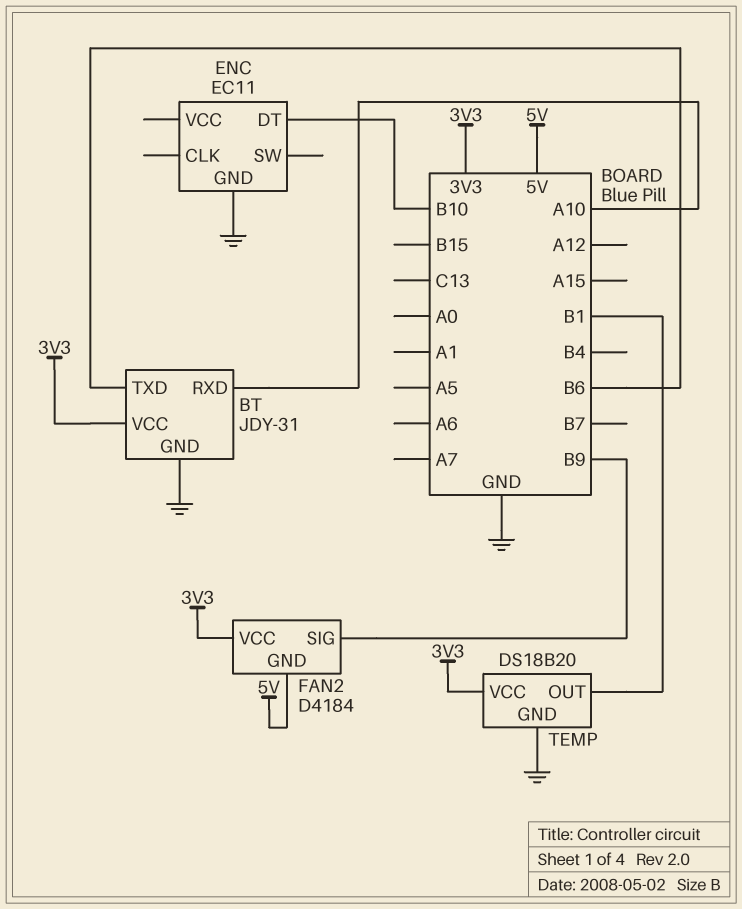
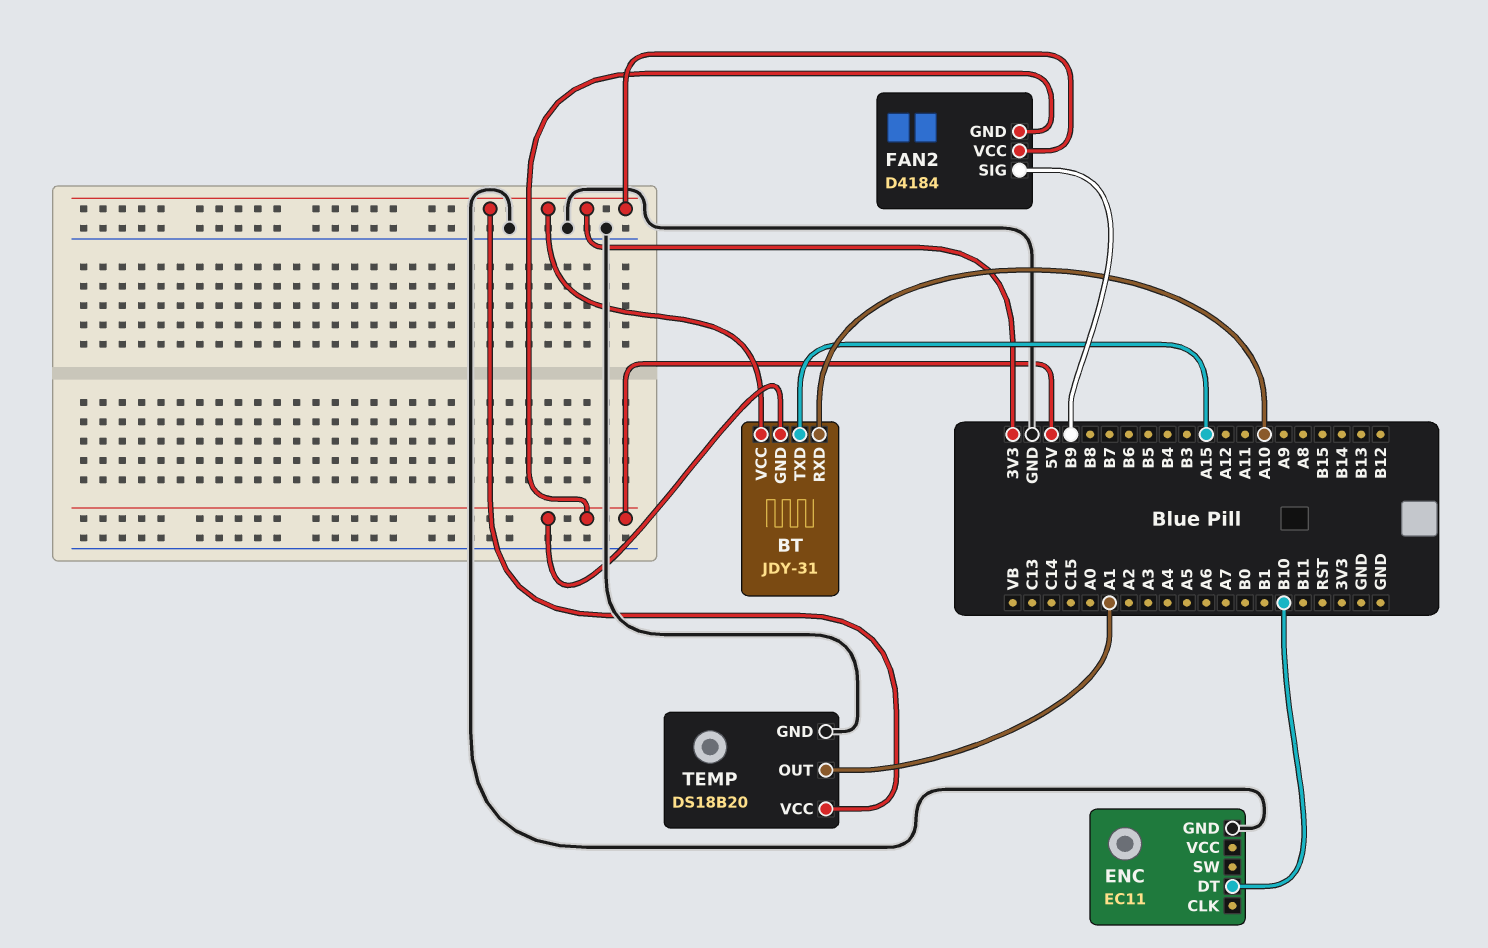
BT pin GND: GND -> 5V
BT pin TXD: B6 -> A15
TEMP pin OUT: B1 -> A1

